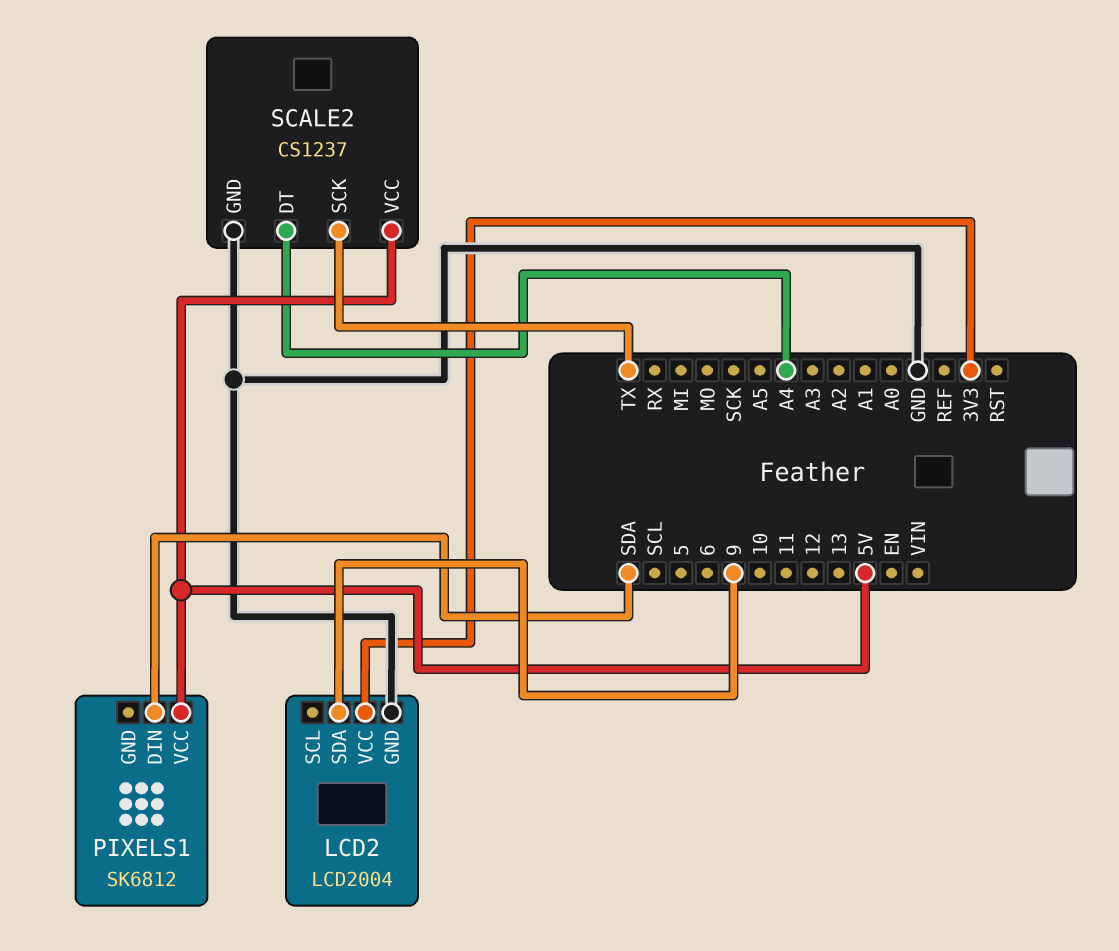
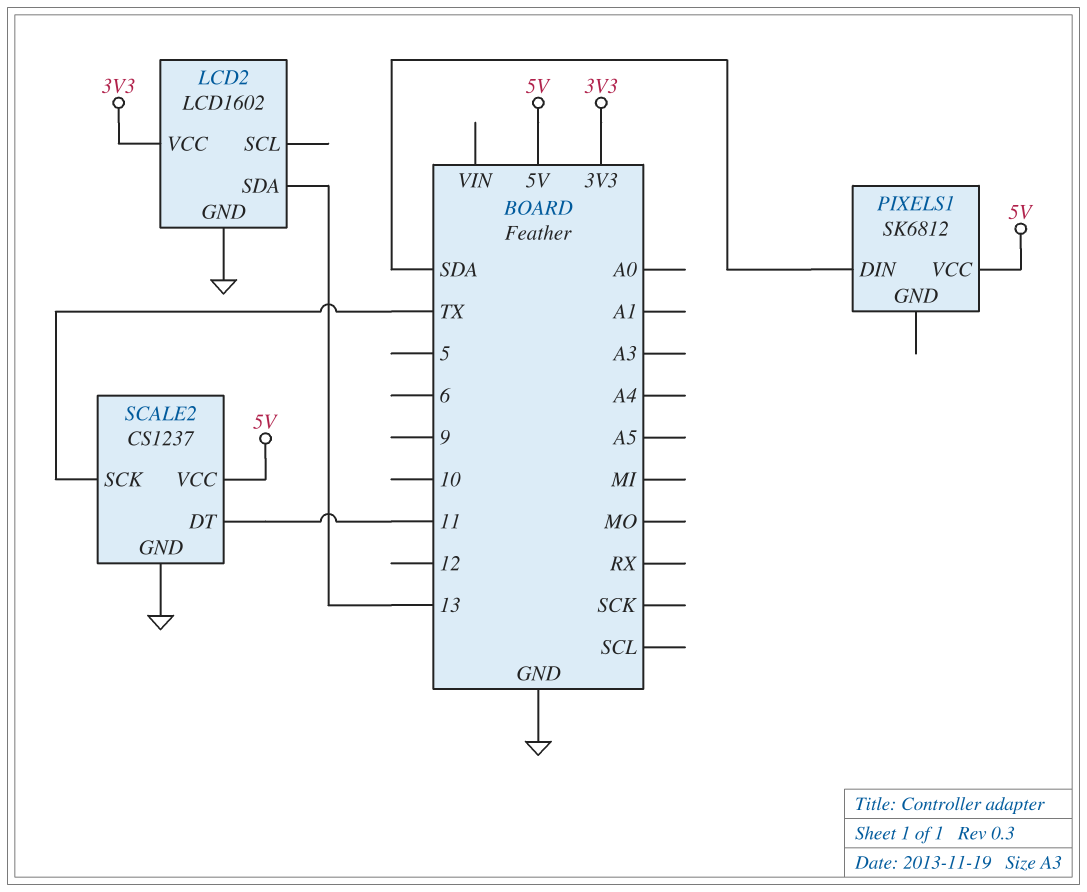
LCD2: LCD2004 -> LCD1602
LCD2 pin SDA: 9 -> 13
SCALE2 pin DT: A4 -> 11

